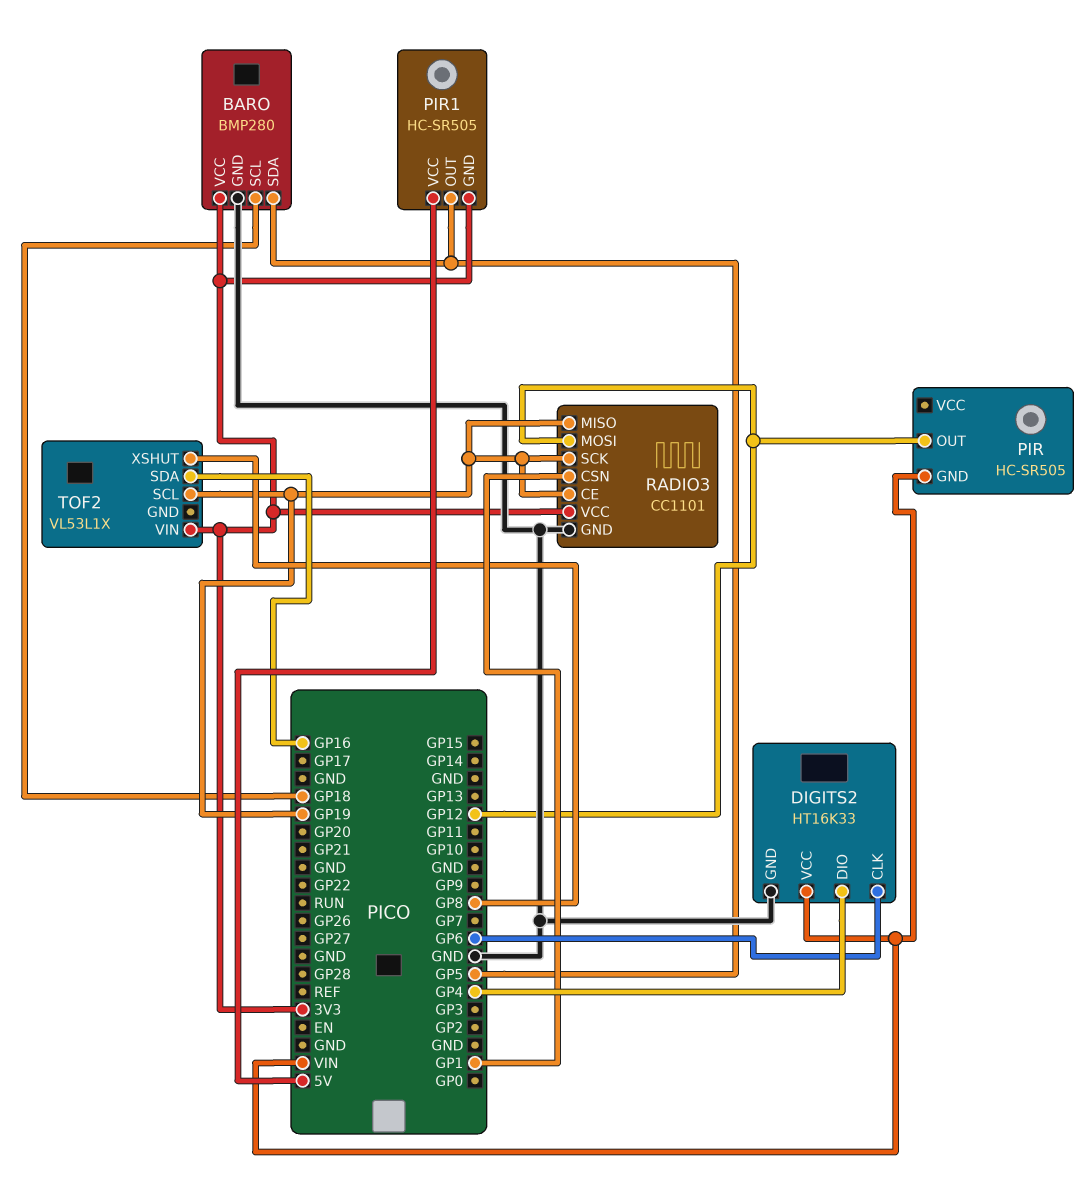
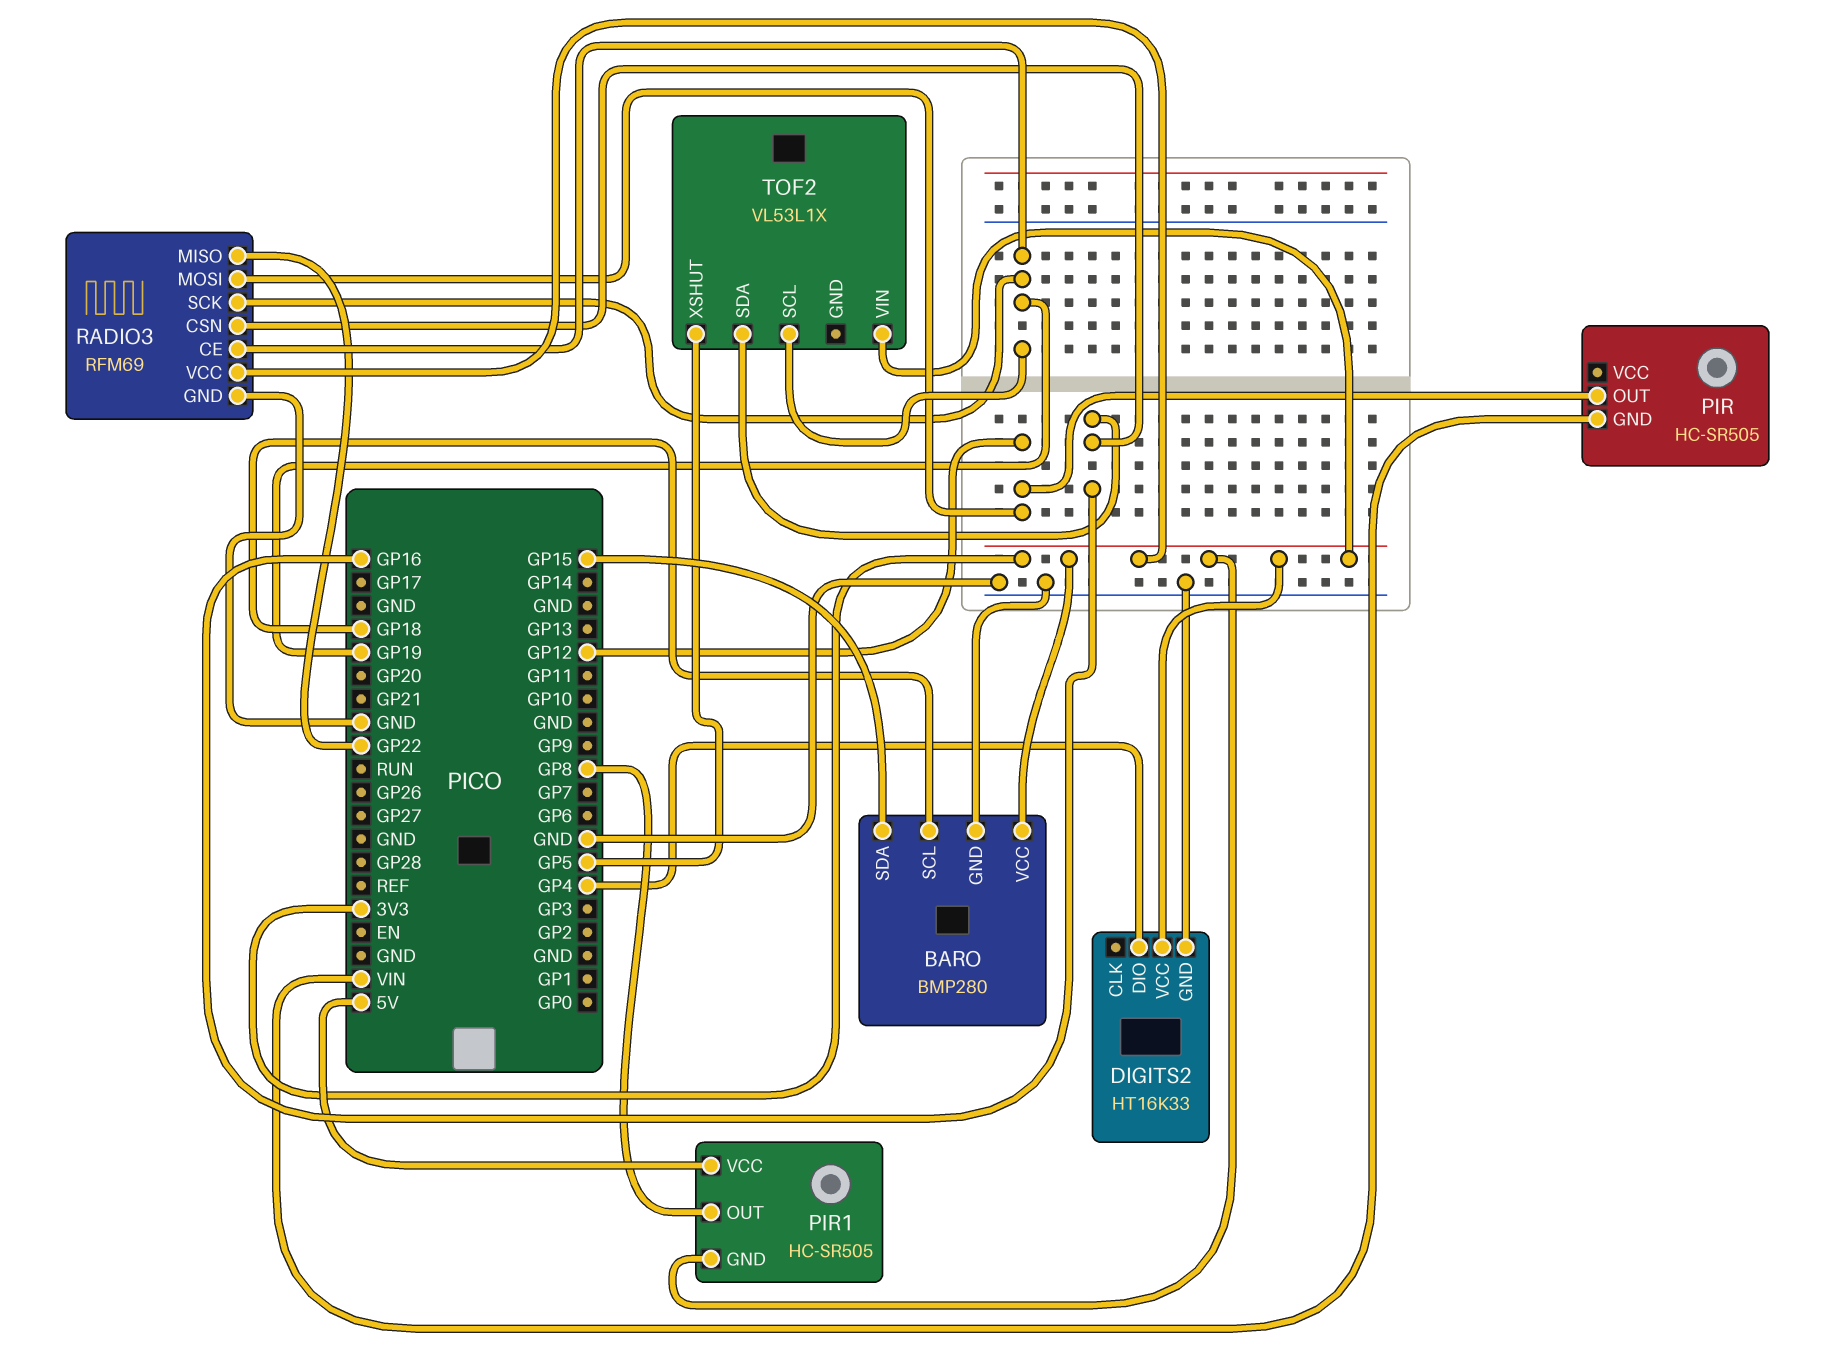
BARO pin SDA: GP5 -> GP15
DIGITS2 pin CLK: GP6 -> none
DIGITS2 pin VCC: VIN -> 3V3
PIR1 pin OUT: GP5 -> GP8
RADIO3: CC1101 -> RFM69
RADIO3 pin CSN: GP1 -> GP16
RADIO3 pin MISO: GP19 -> GP22
TOF2 pin XSHUT: GP8 -> GP5

